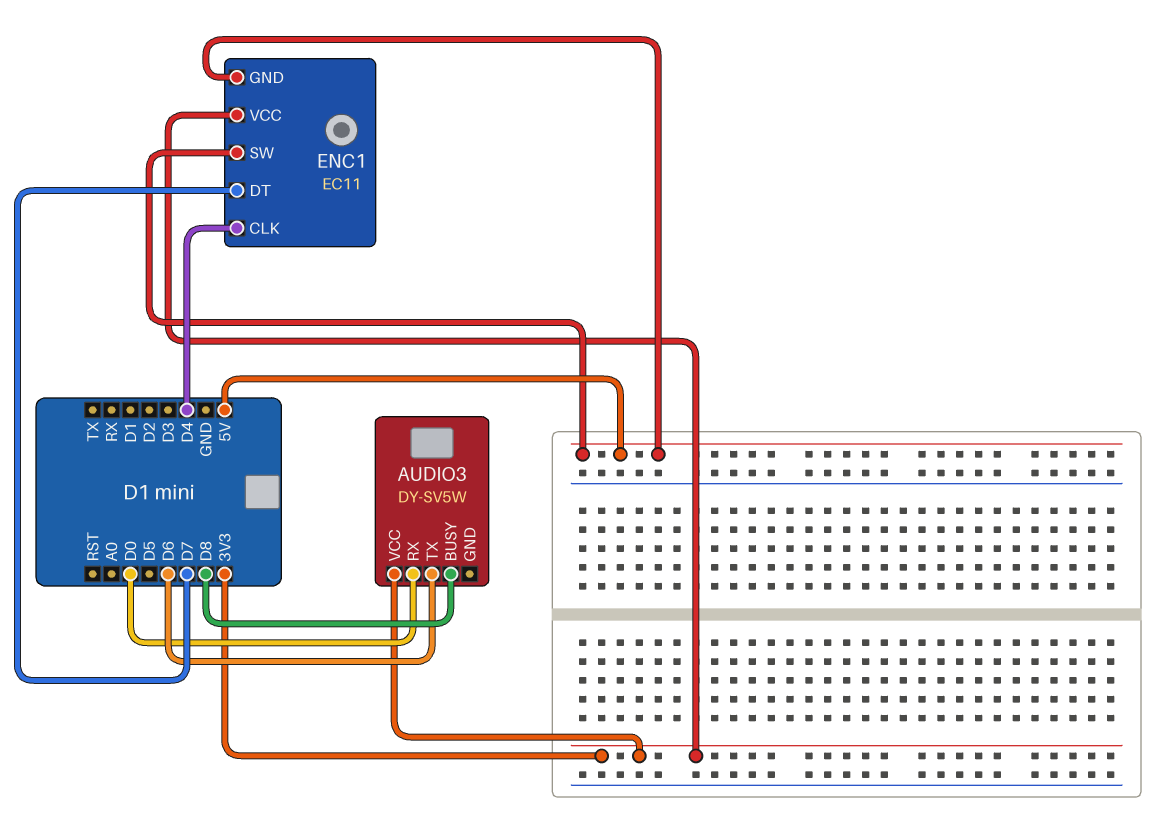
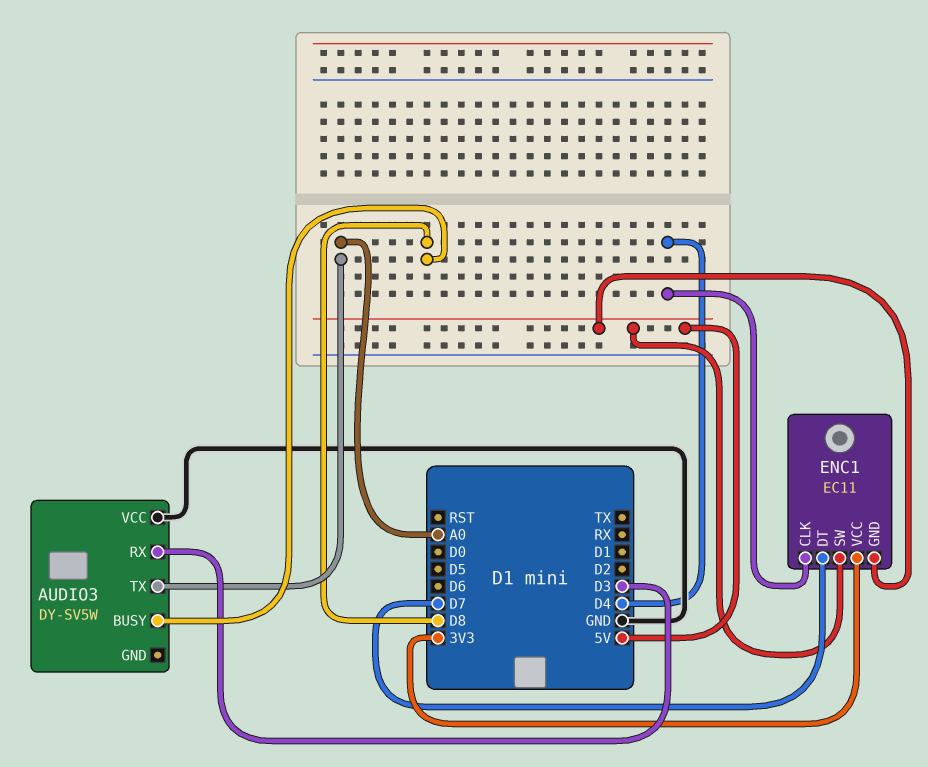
AUDIO3 pin RX: D0 -> D3
AUDIO3 pin TX: D6 -> A0
AUDIO3 pin VCC: 3V3 -> GND

